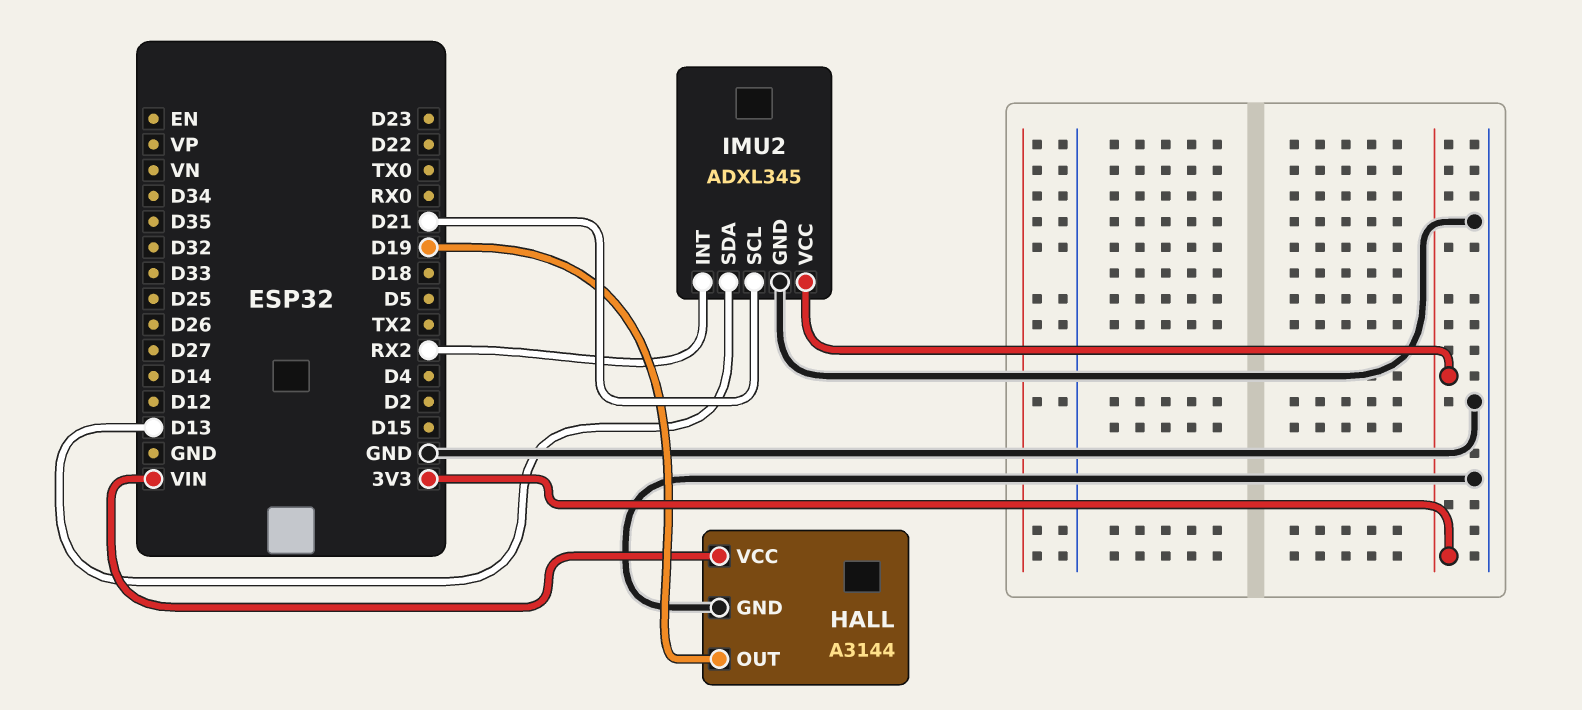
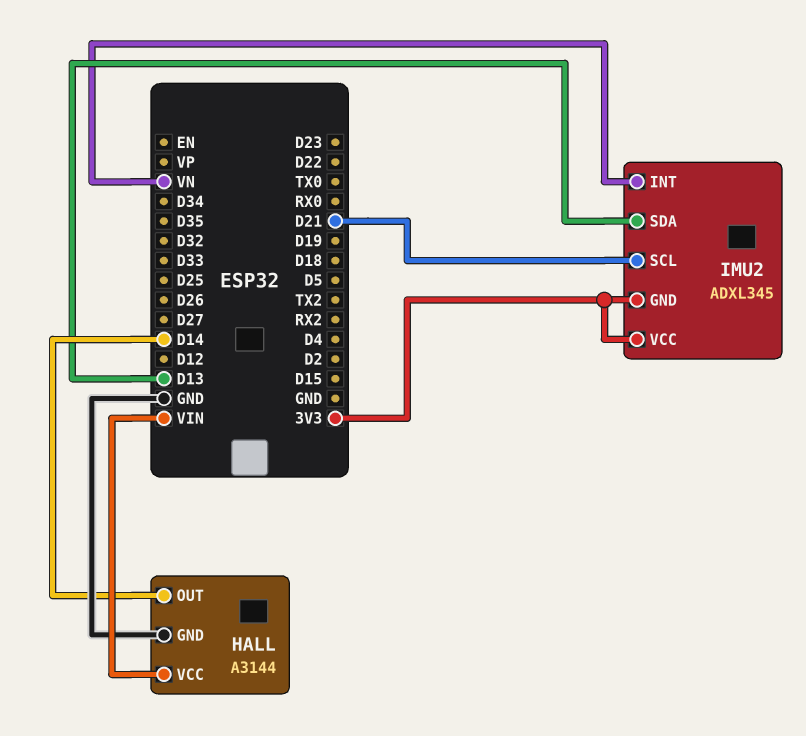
HALL pin OUT: D19 -> D14
IMU2 pin GND: GND -> 3V3
IMU2 pin INT: RX2 -> VN

